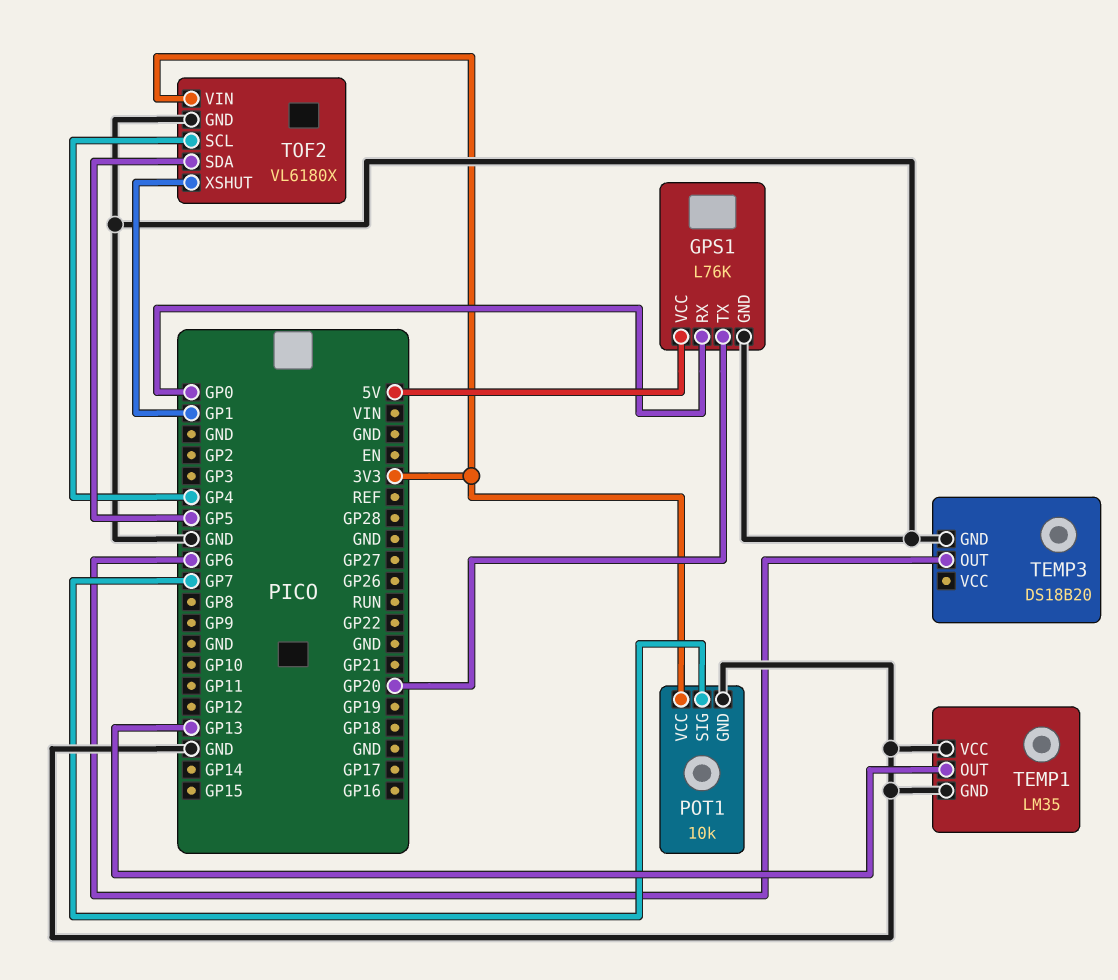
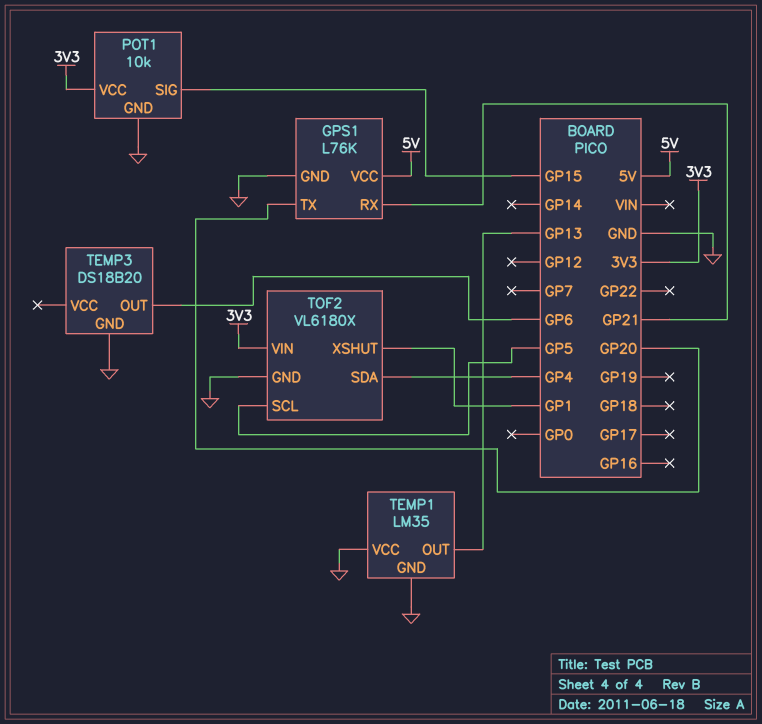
GPS1 pin RX: GP0 -> GP21
POT1 pin SIG: GP7 -> GP15
TOF2 pin SCL: GP4 -> GP5
TOF2 pin SDA: GP5 -> GP4

